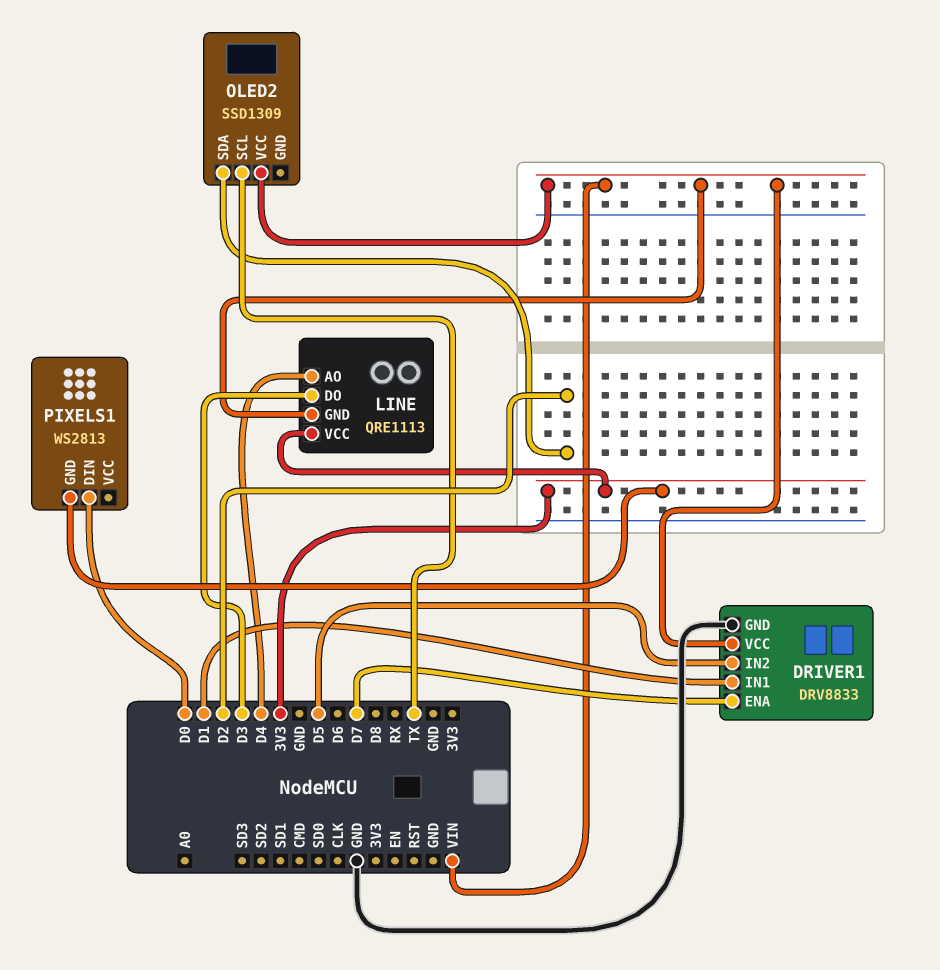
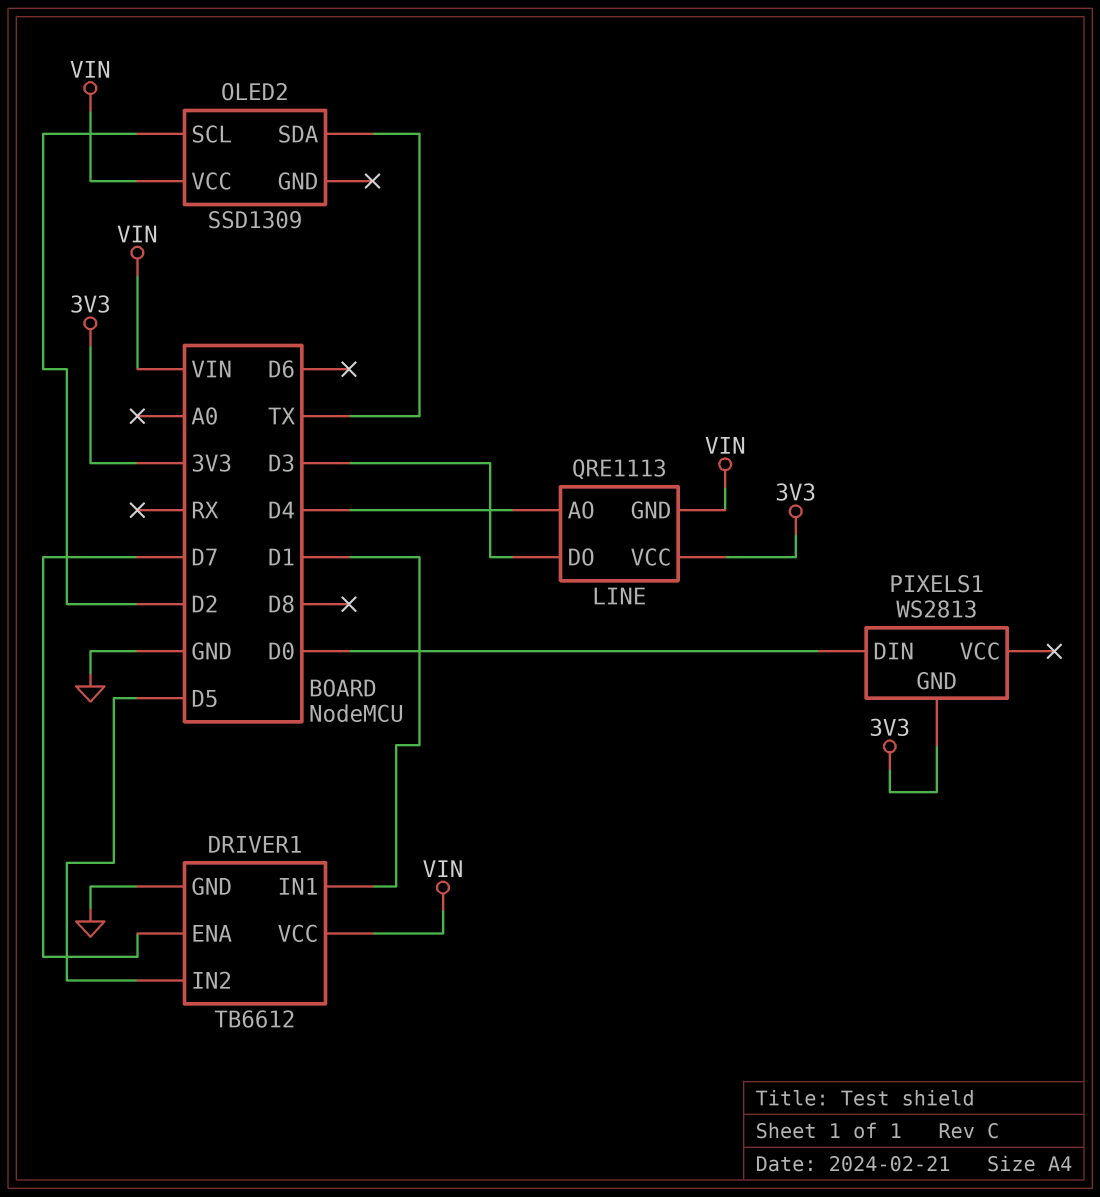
DRIVER1: DRV8833 -> TB6612
OLED2 pin SCL: TX -> D2
OLED2 pin SDA: D2 -> TX

